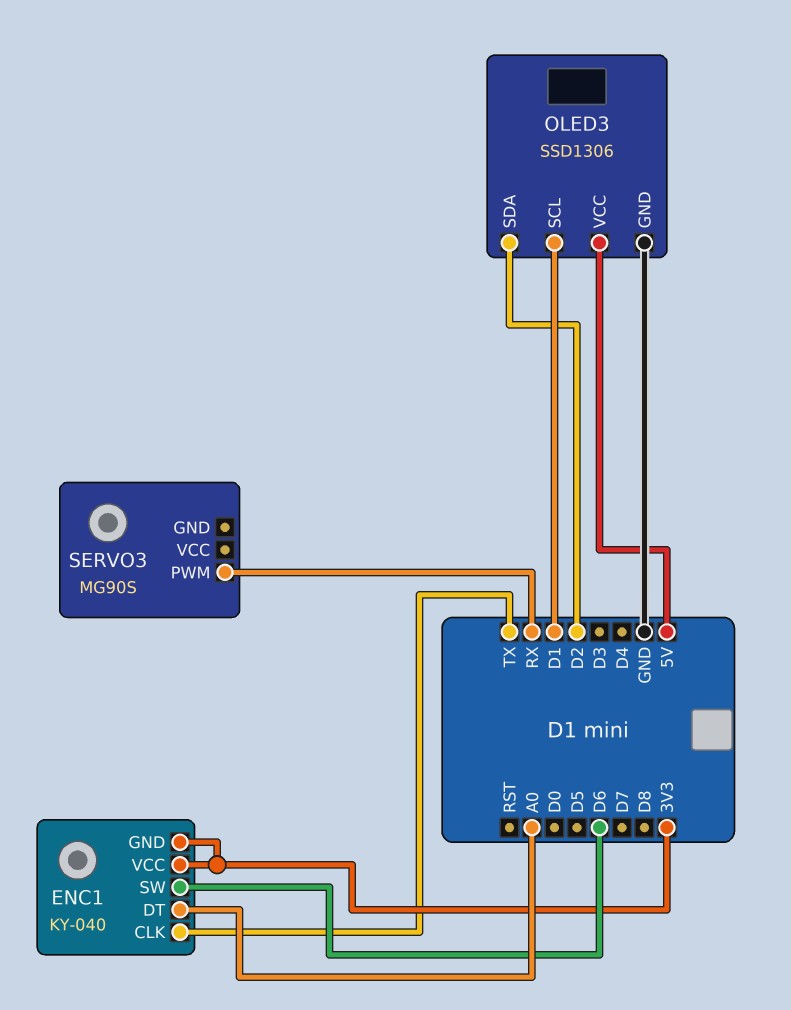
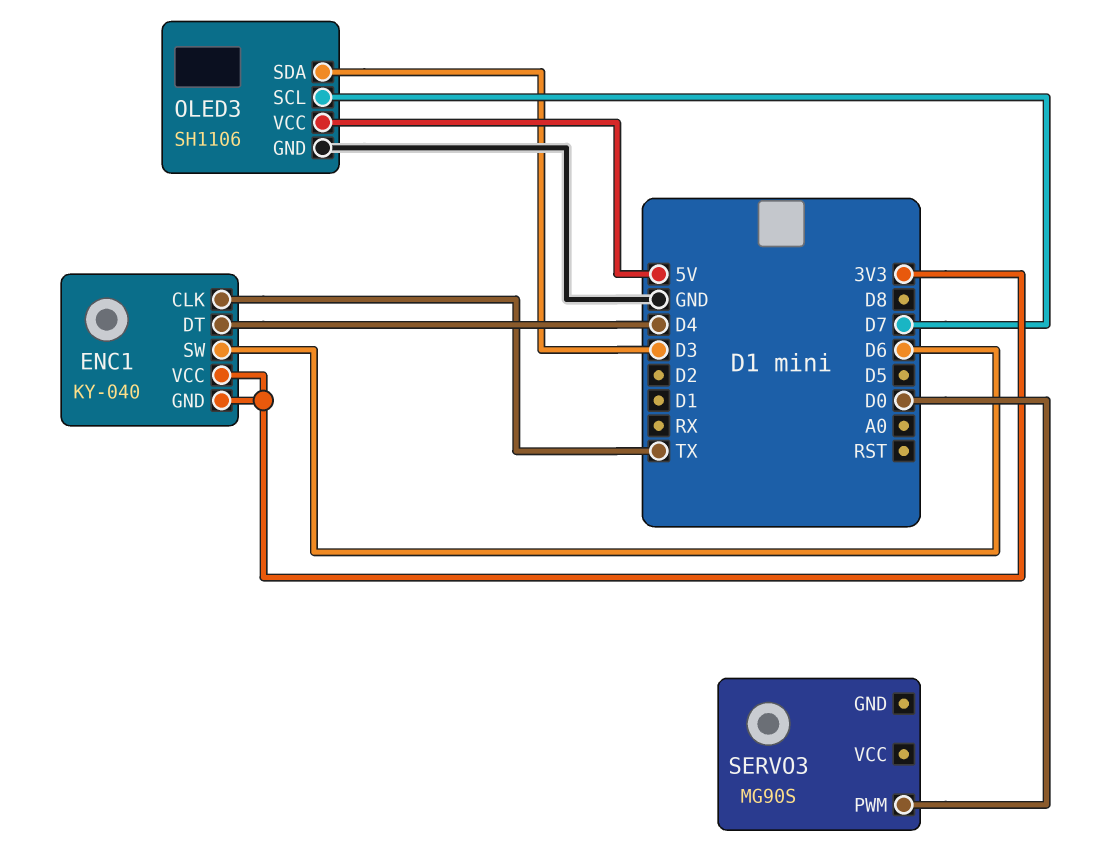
ENC1 pin DT: A0 -> D4
OLED3: SSD1306 -> SH1106
OLED3 pin SCL: D1 -> D7
OLED3 pin SDA: D2 -> D3
SERVO3 pin PWM: RX -> D0

